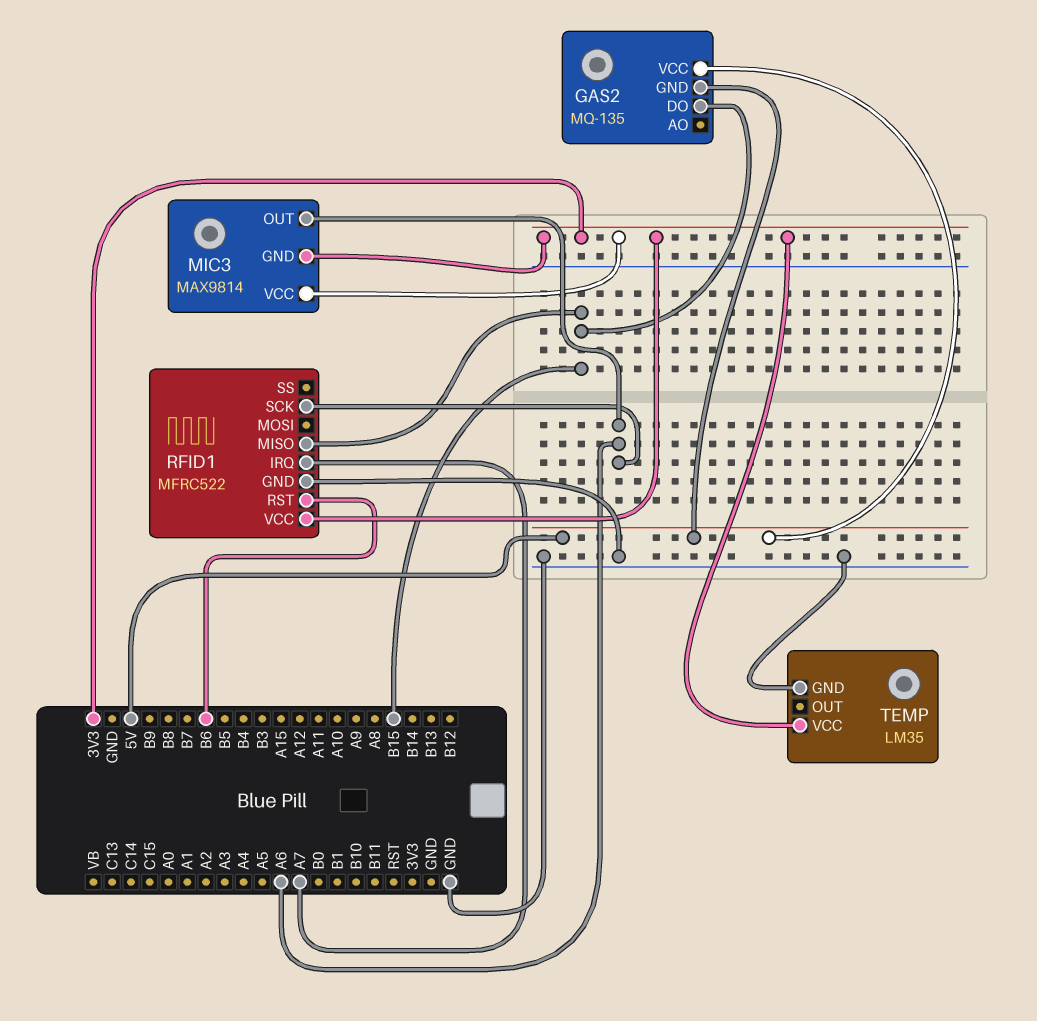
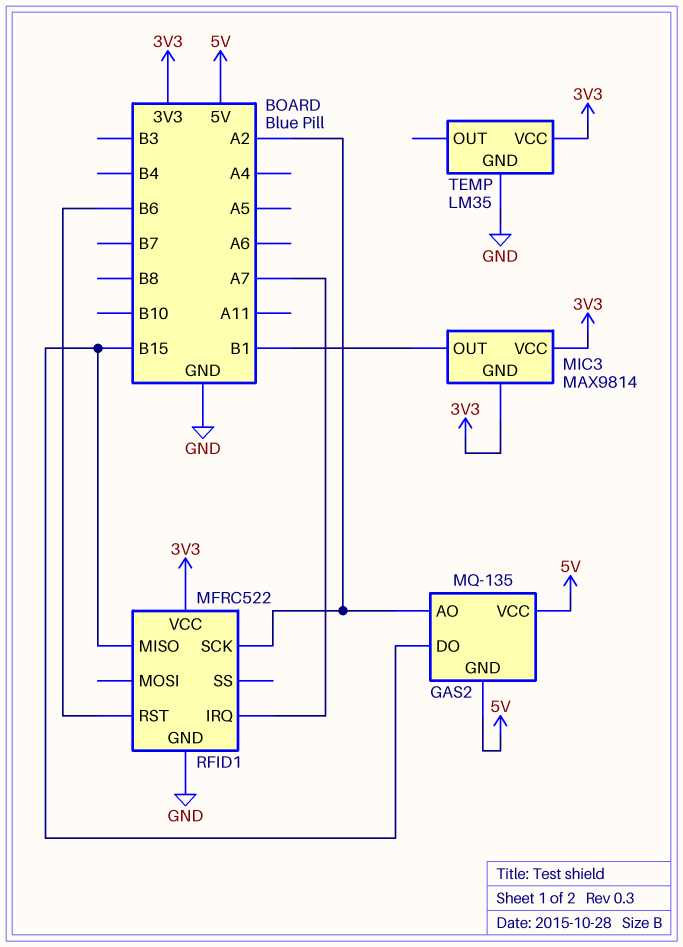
GAS2 pin AO: none -> A2
MIC3 pin OUT: A6 -> B1
RFID1 pin SCK: A6 -> A2

